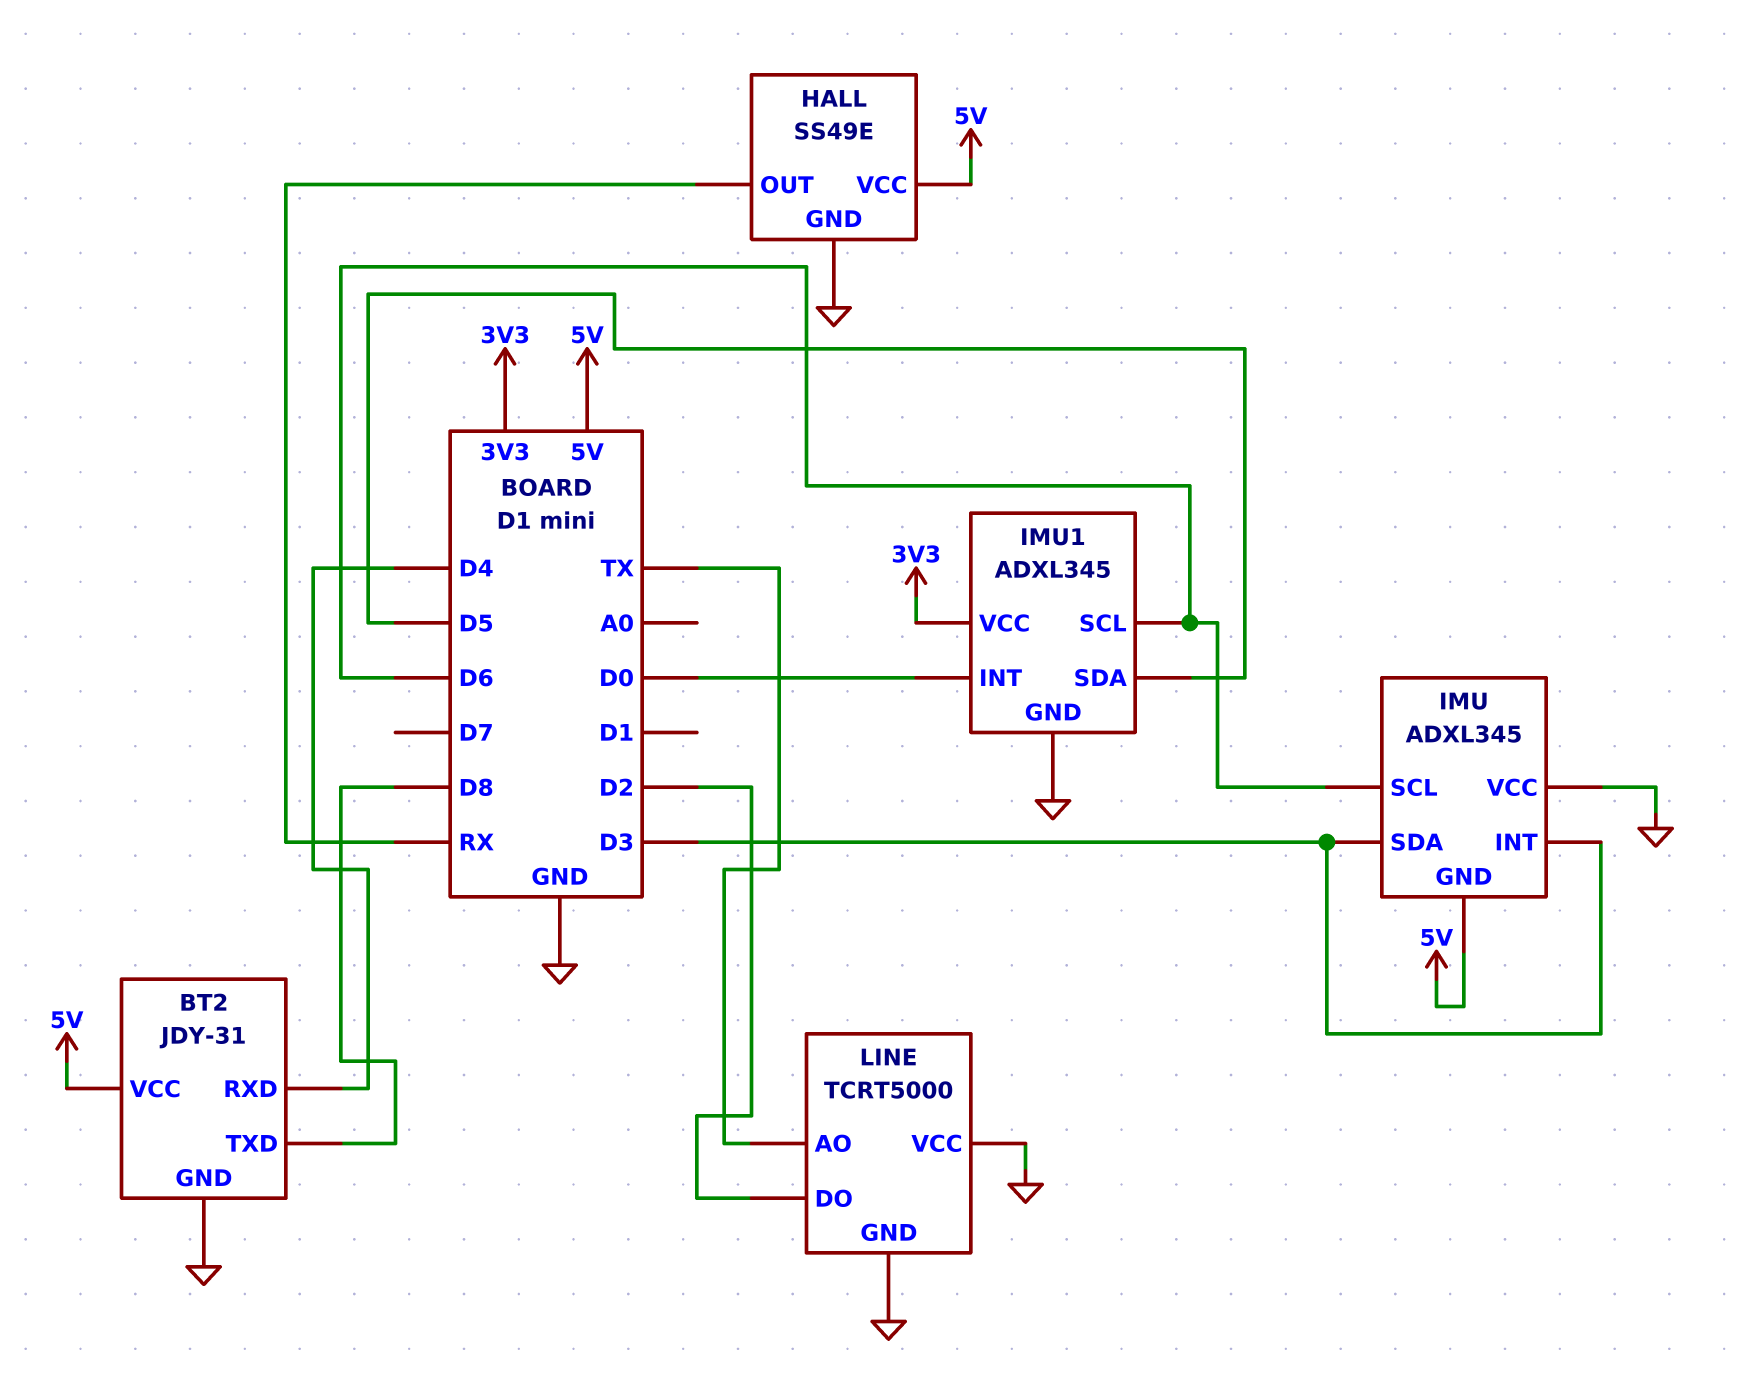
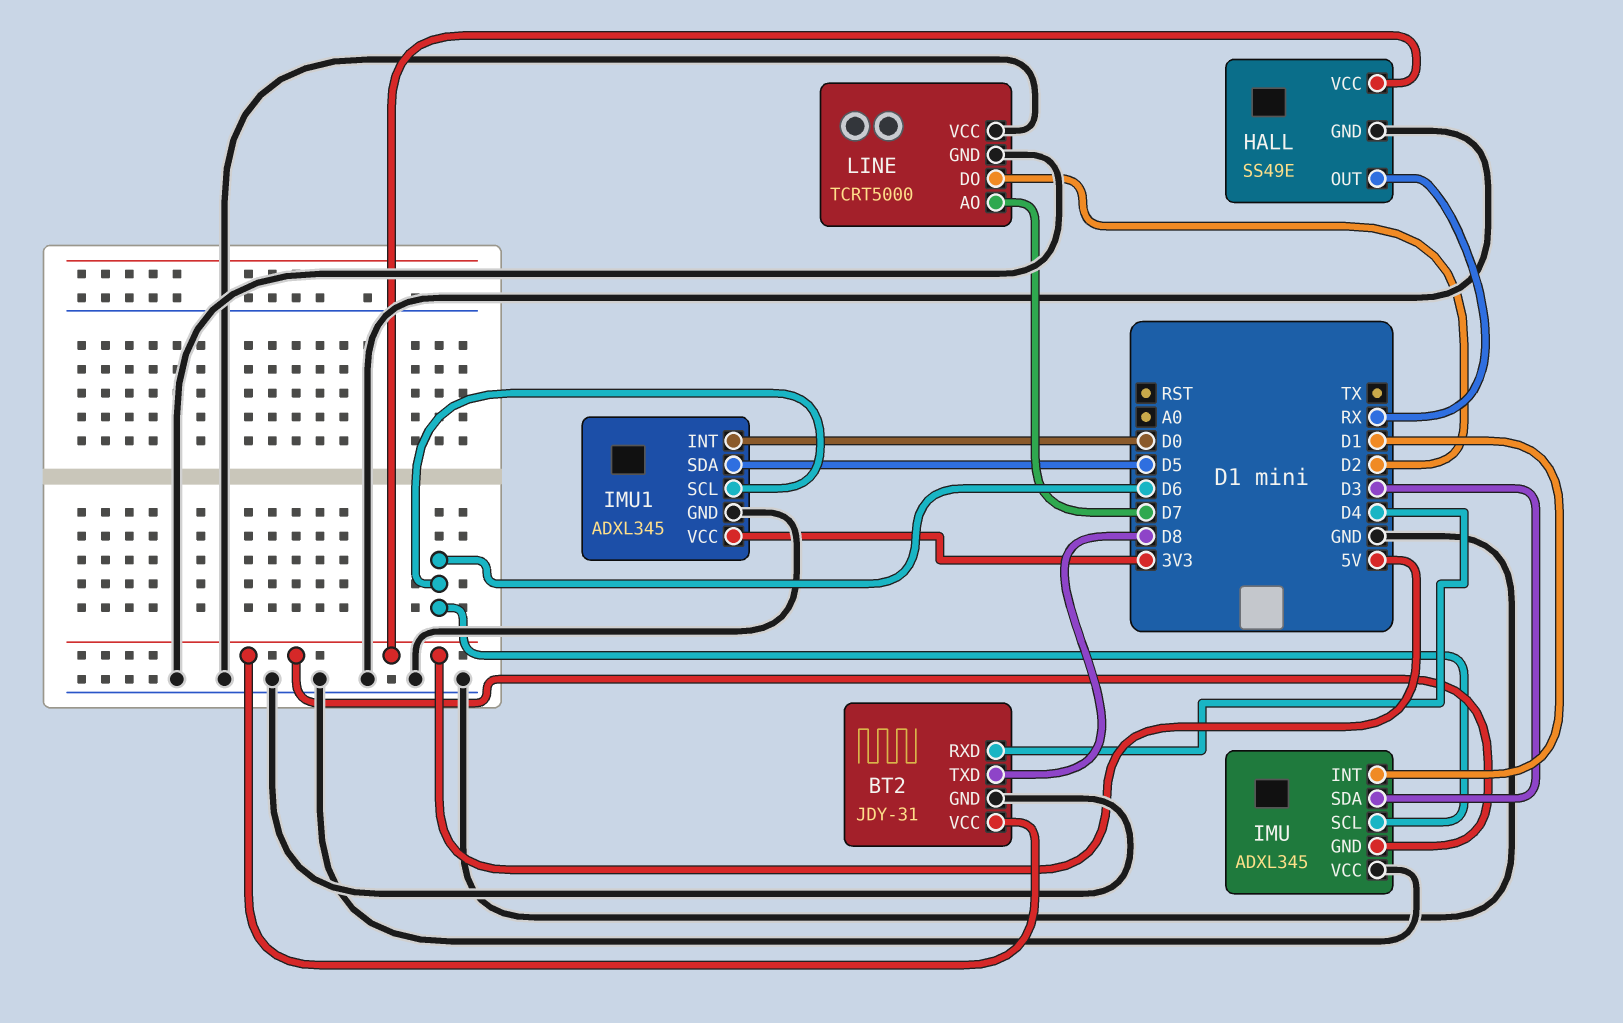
IMU pin INT: D3 -> D1
LINE pin AO: TX -> D7

